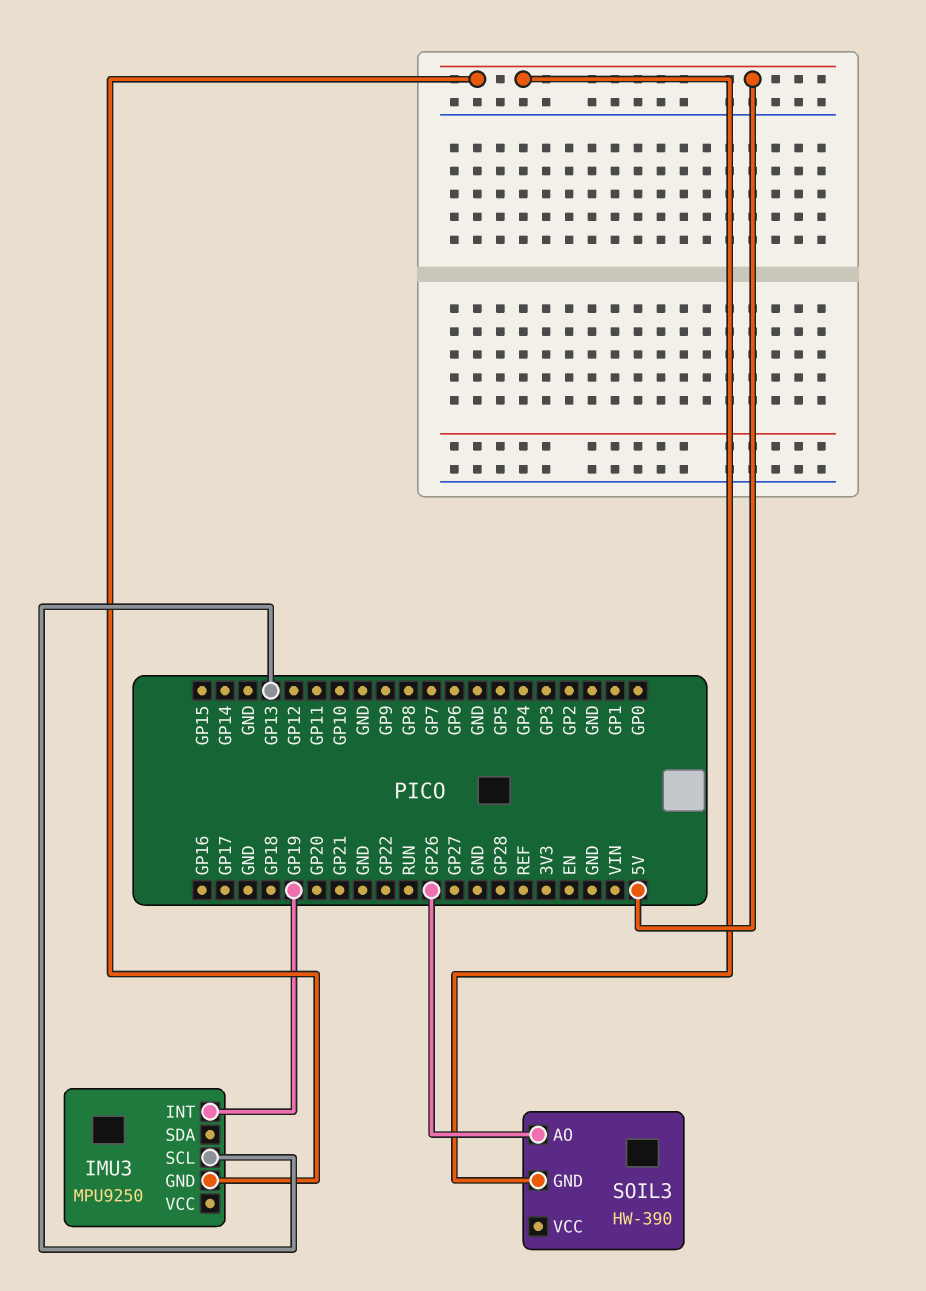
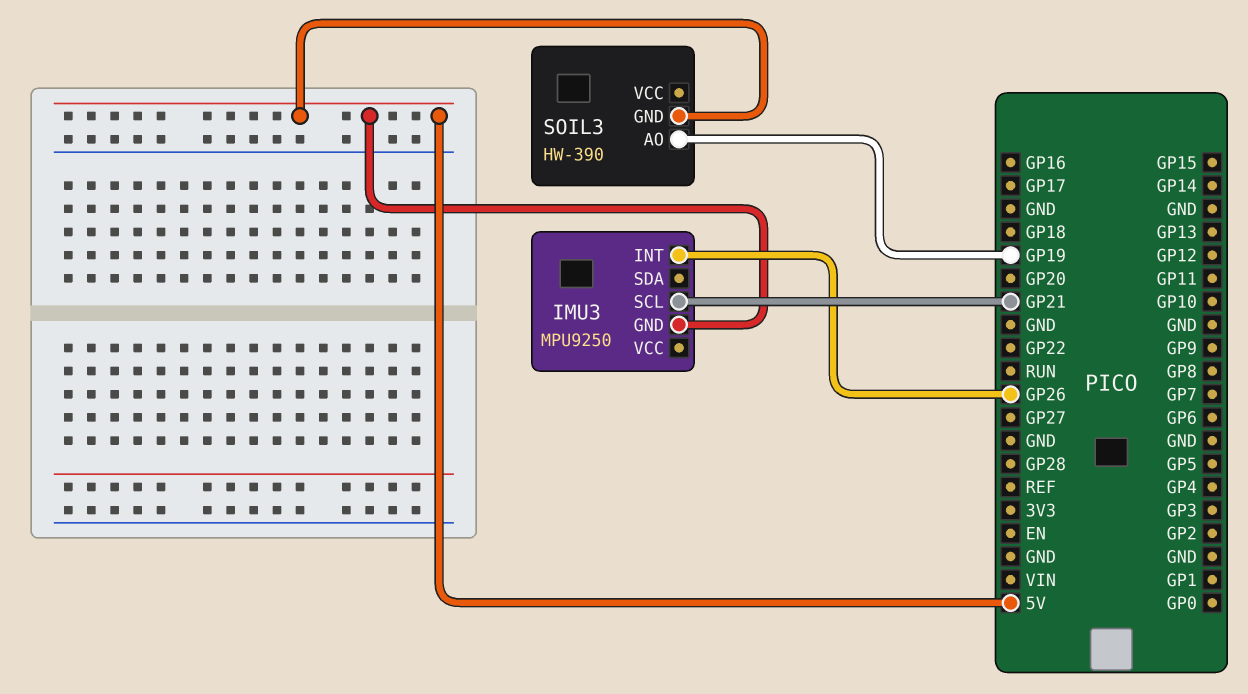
IMU3 pin INT: GP19 -> GP26
IMU3 pin SCL: GP13 -> GP21
SOIL3 pin AO: GP26 -> GP19

